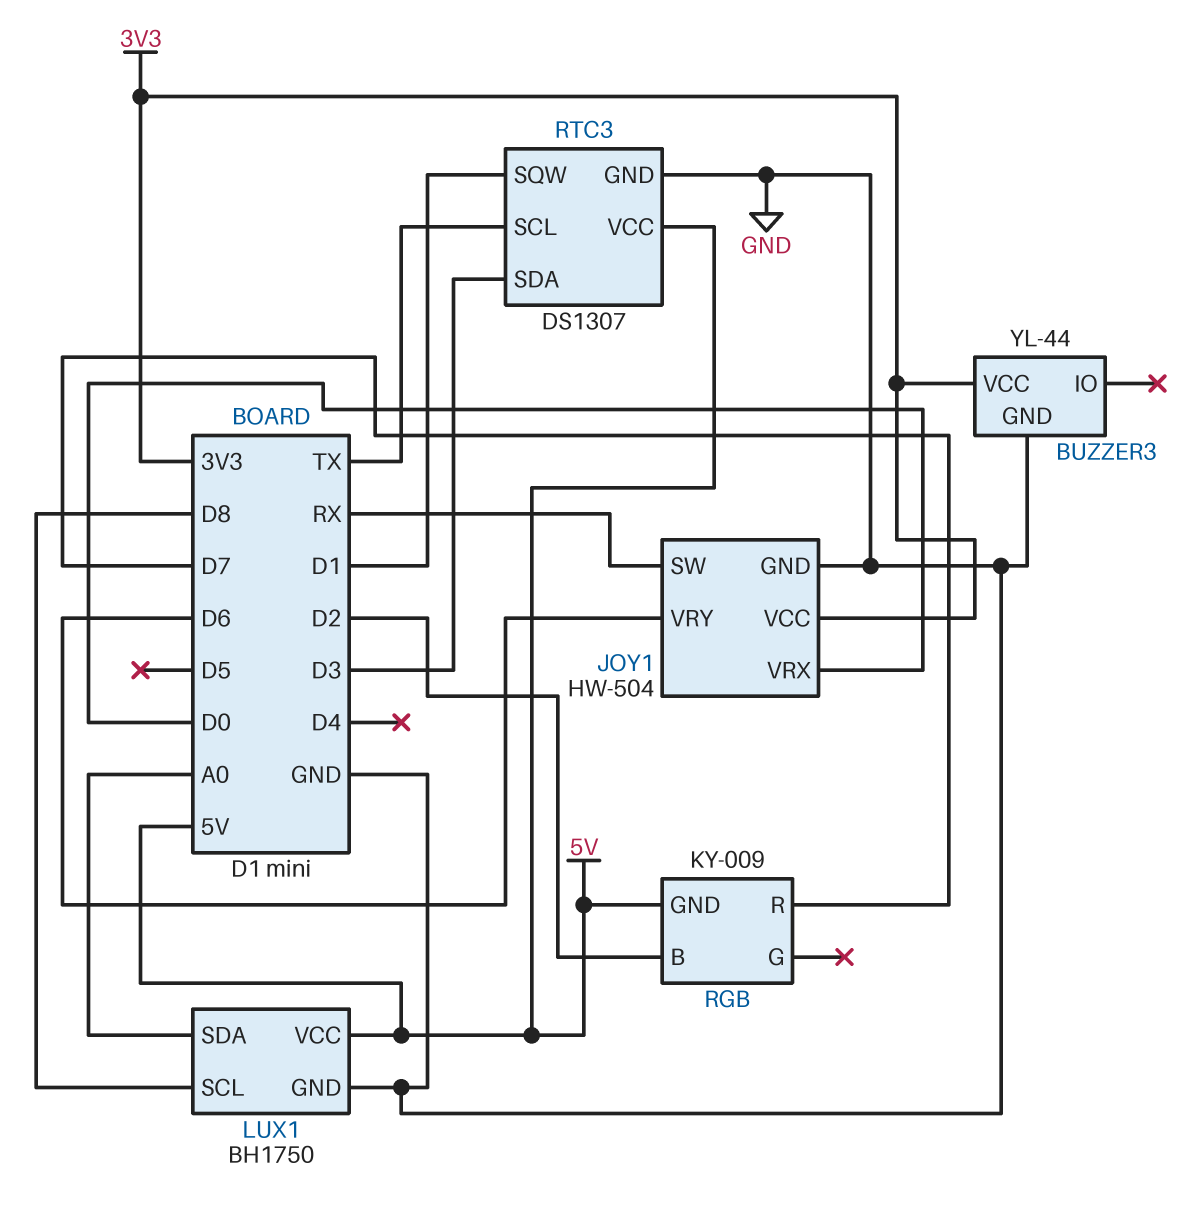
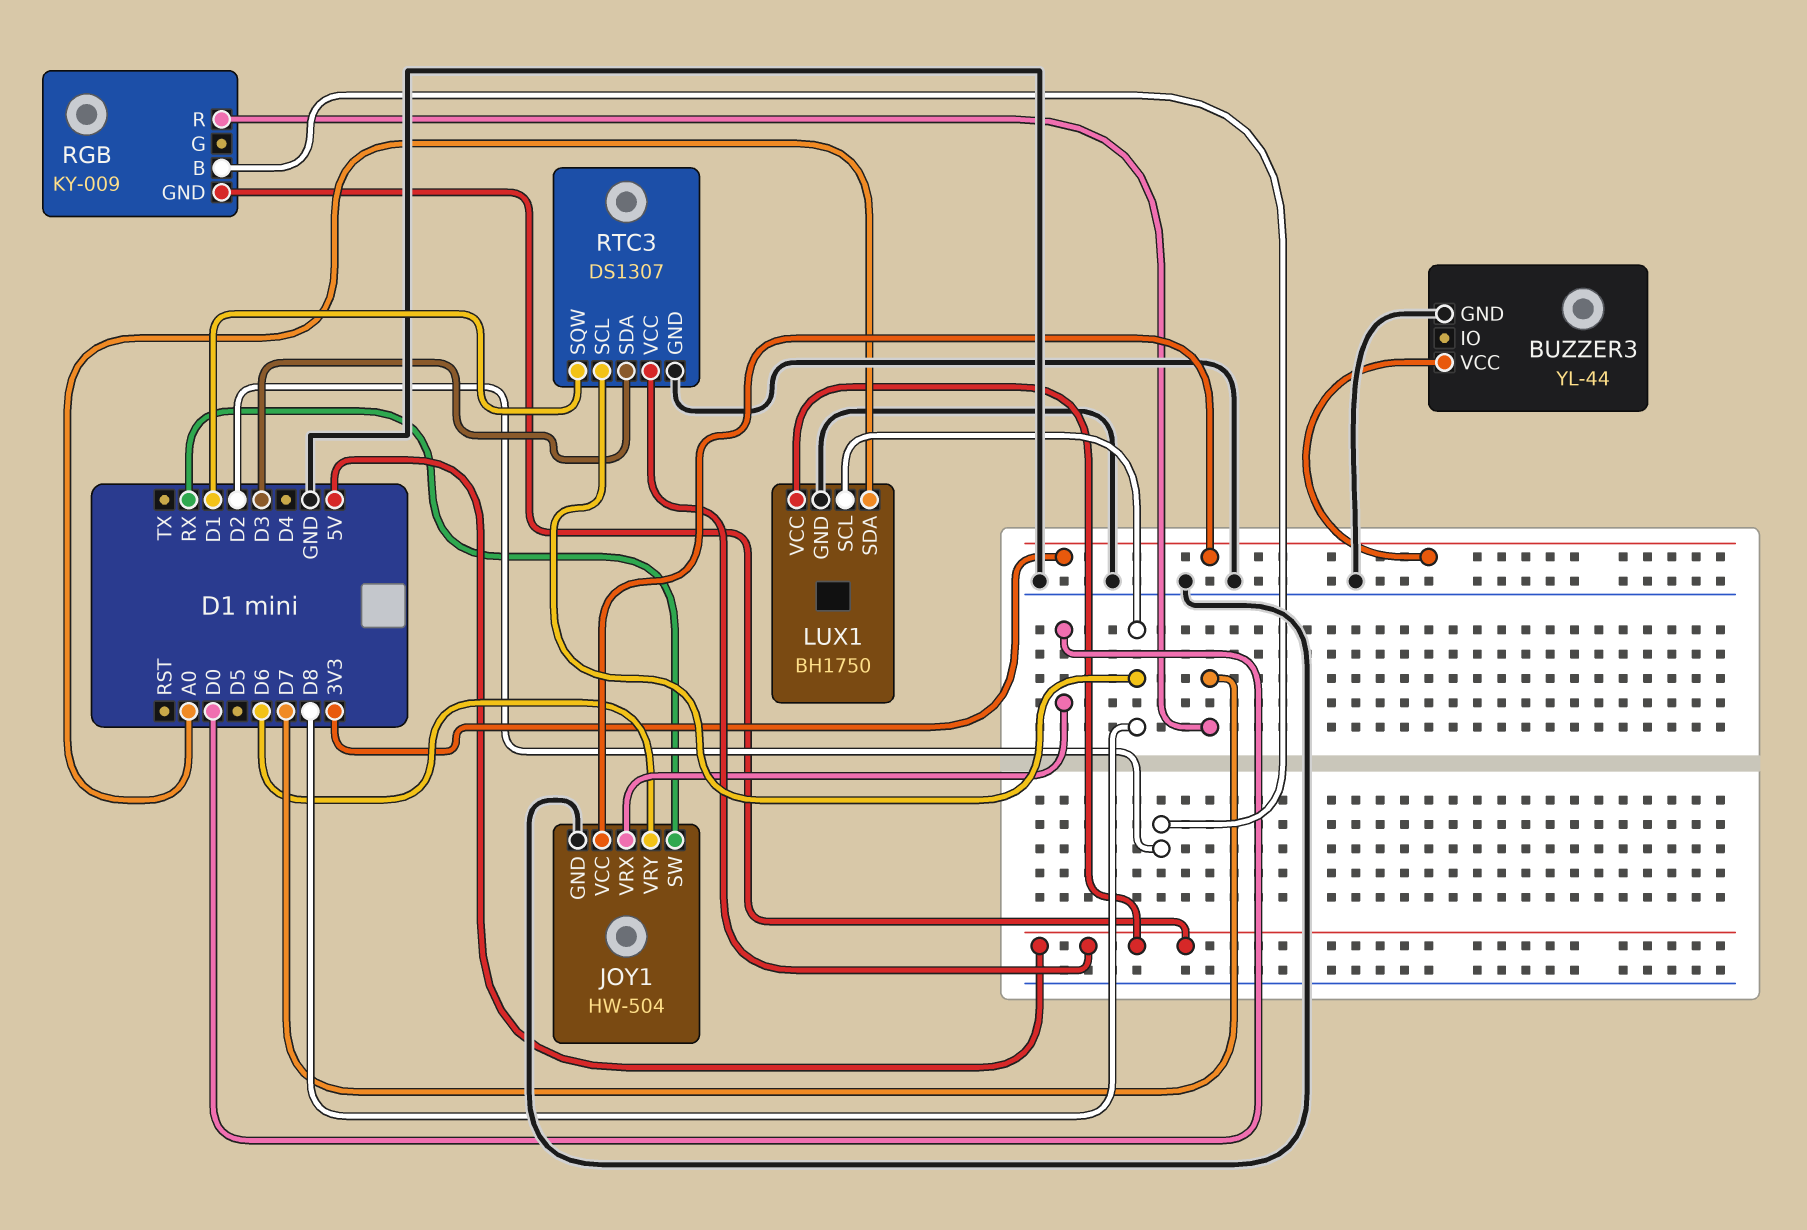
RTC3 pin SCL: TX -> D8

